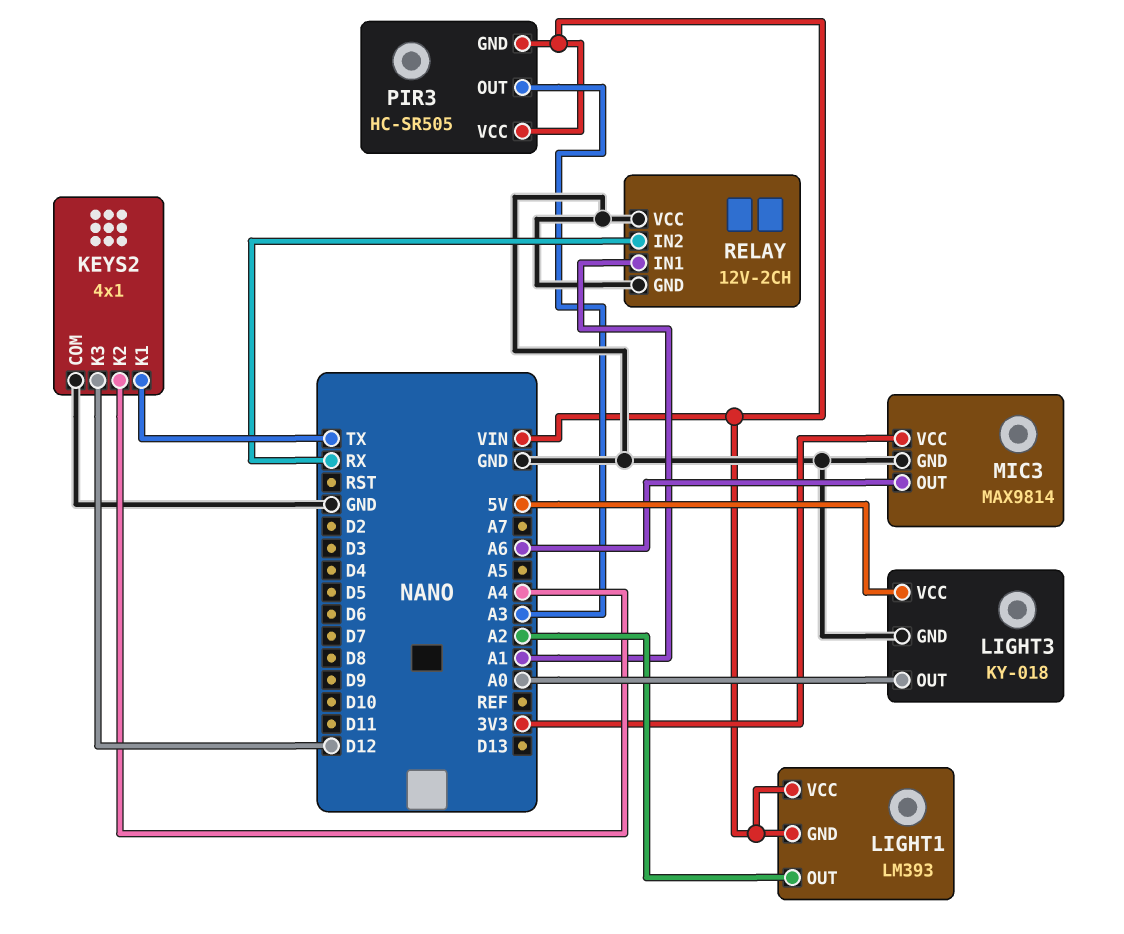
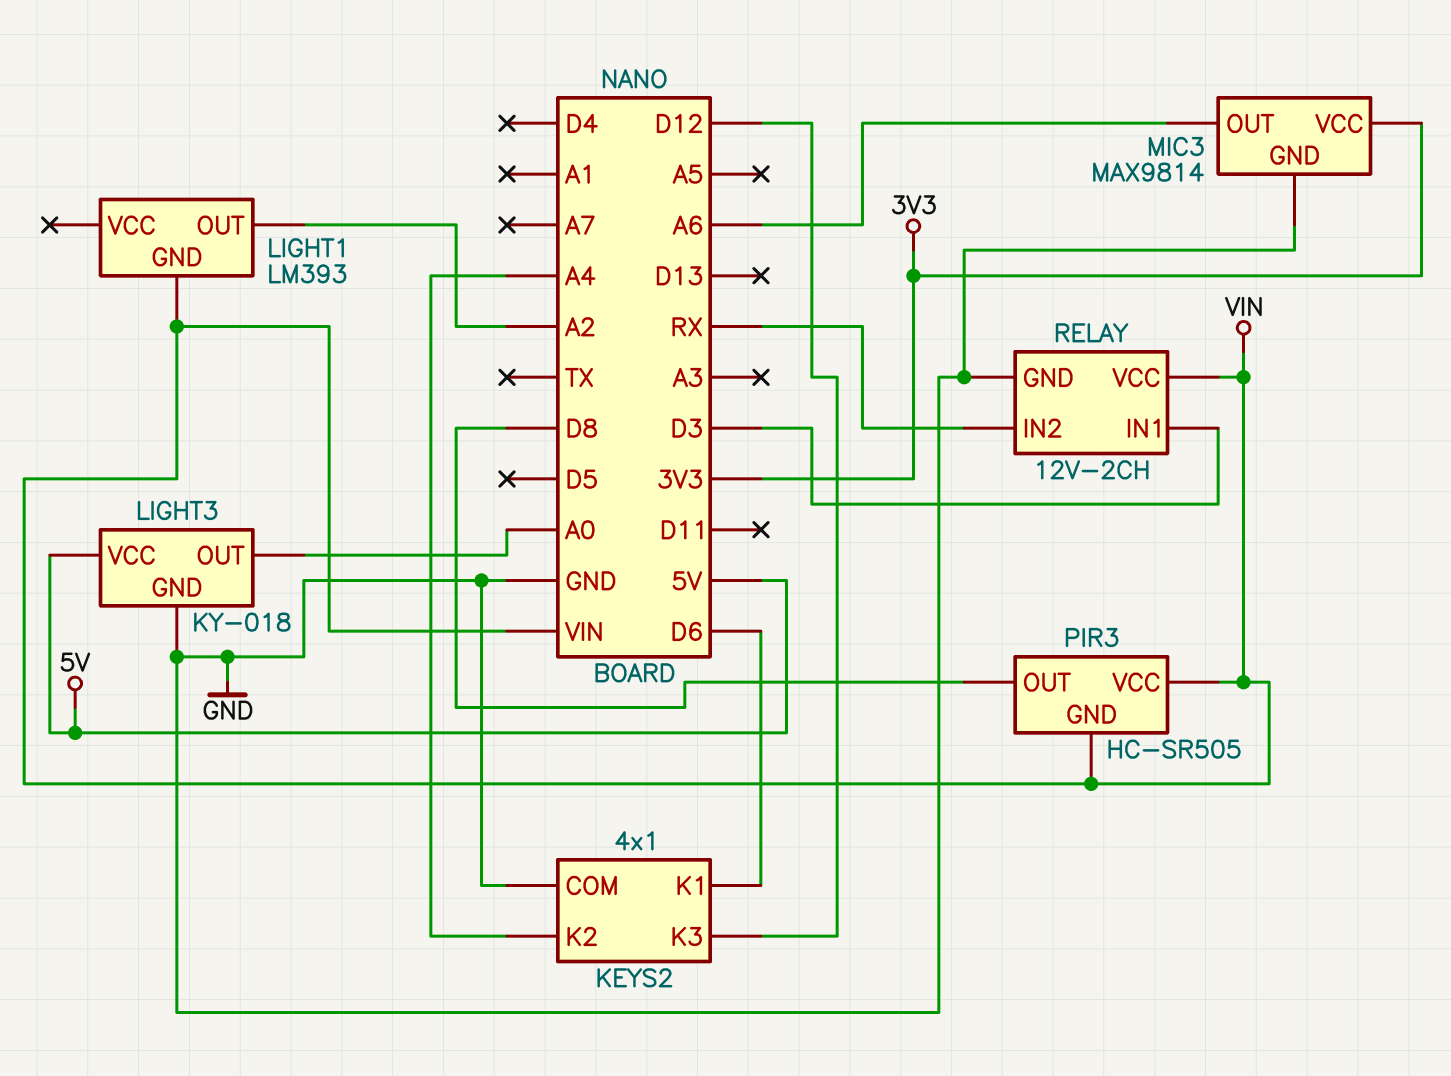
KEYS2 pin K1: TX -> D6
LIGHT1 pin VCC: VIN -> none
PIR3 pin OUT: A3 -> D8
RELAY pin IN1: A1 -> D3
RELAY pin VCC: GND -> VIN

